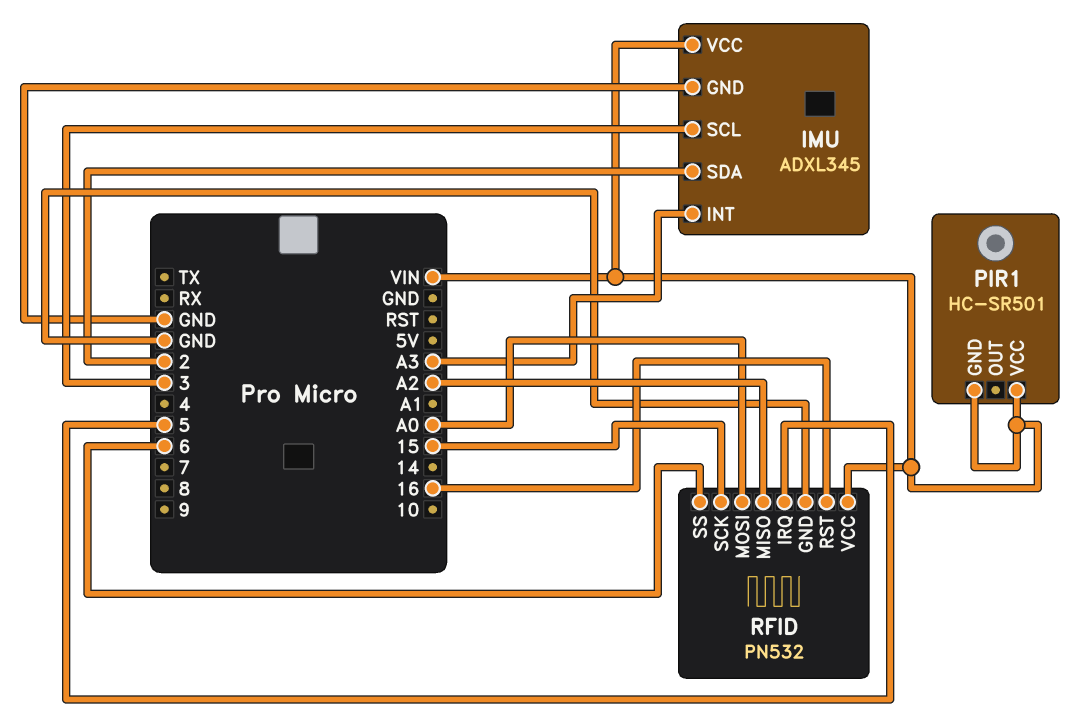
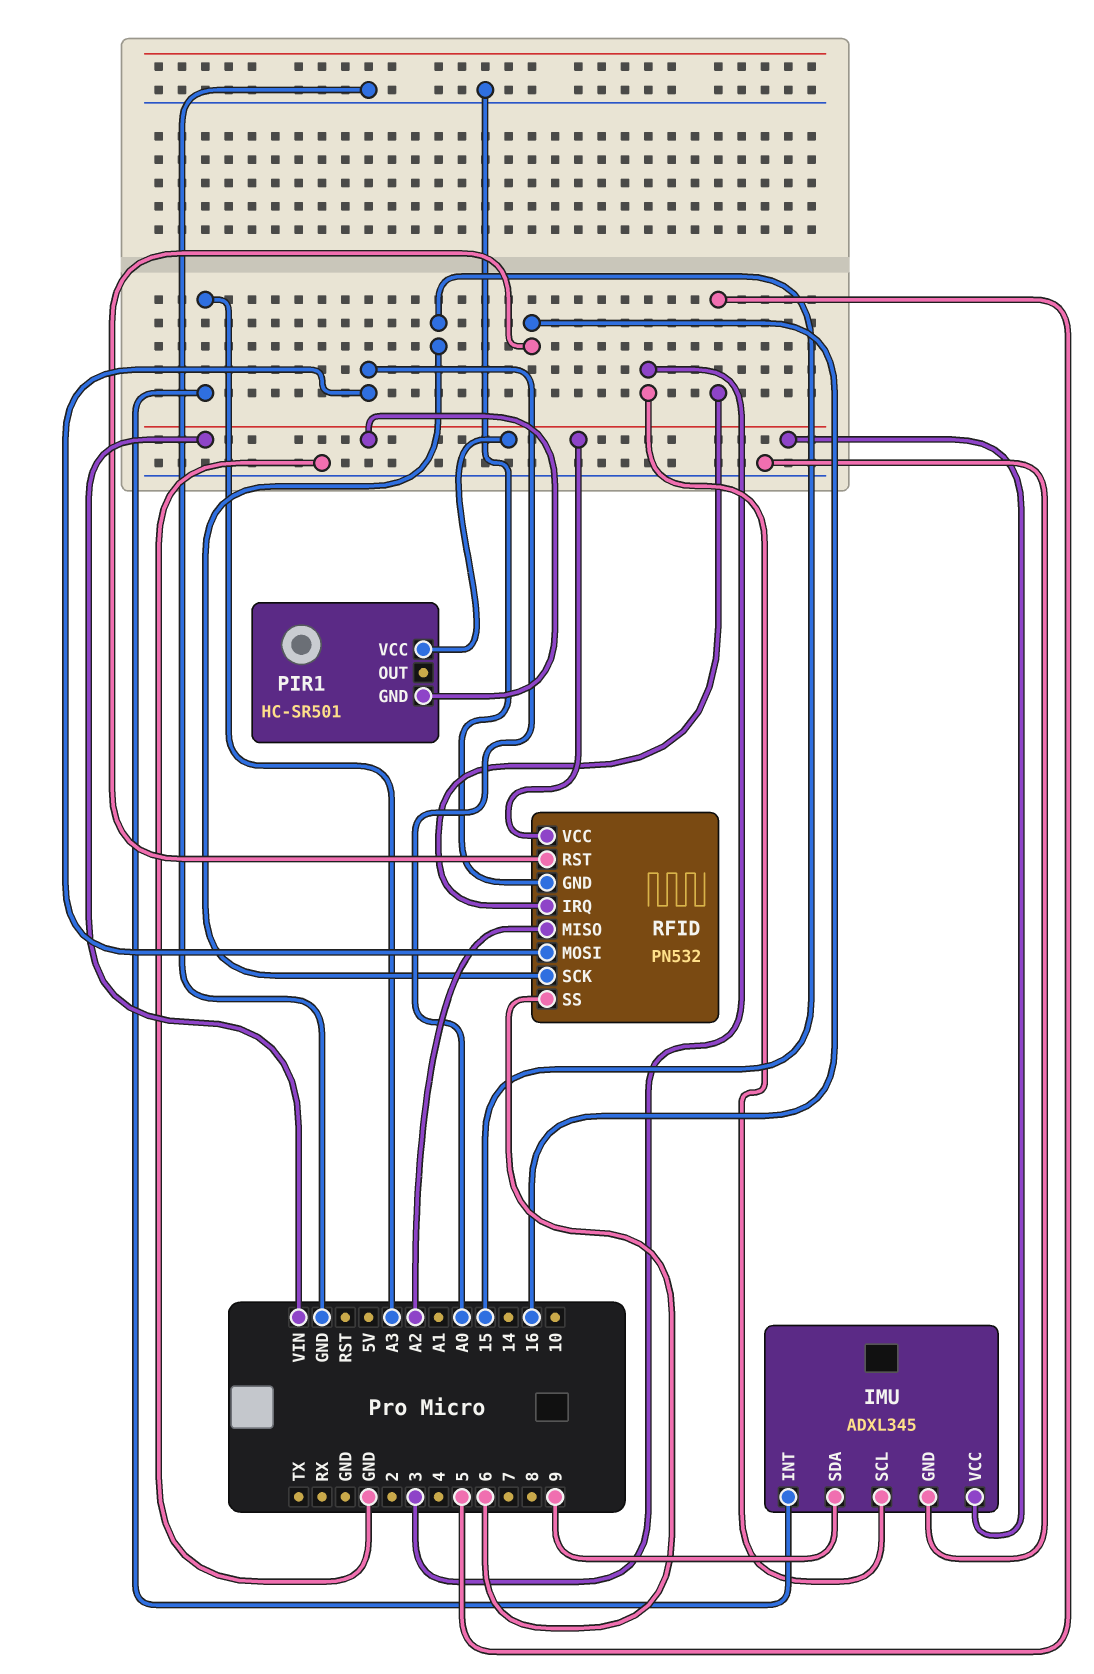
IMU pin SDA: 2 -> 9

